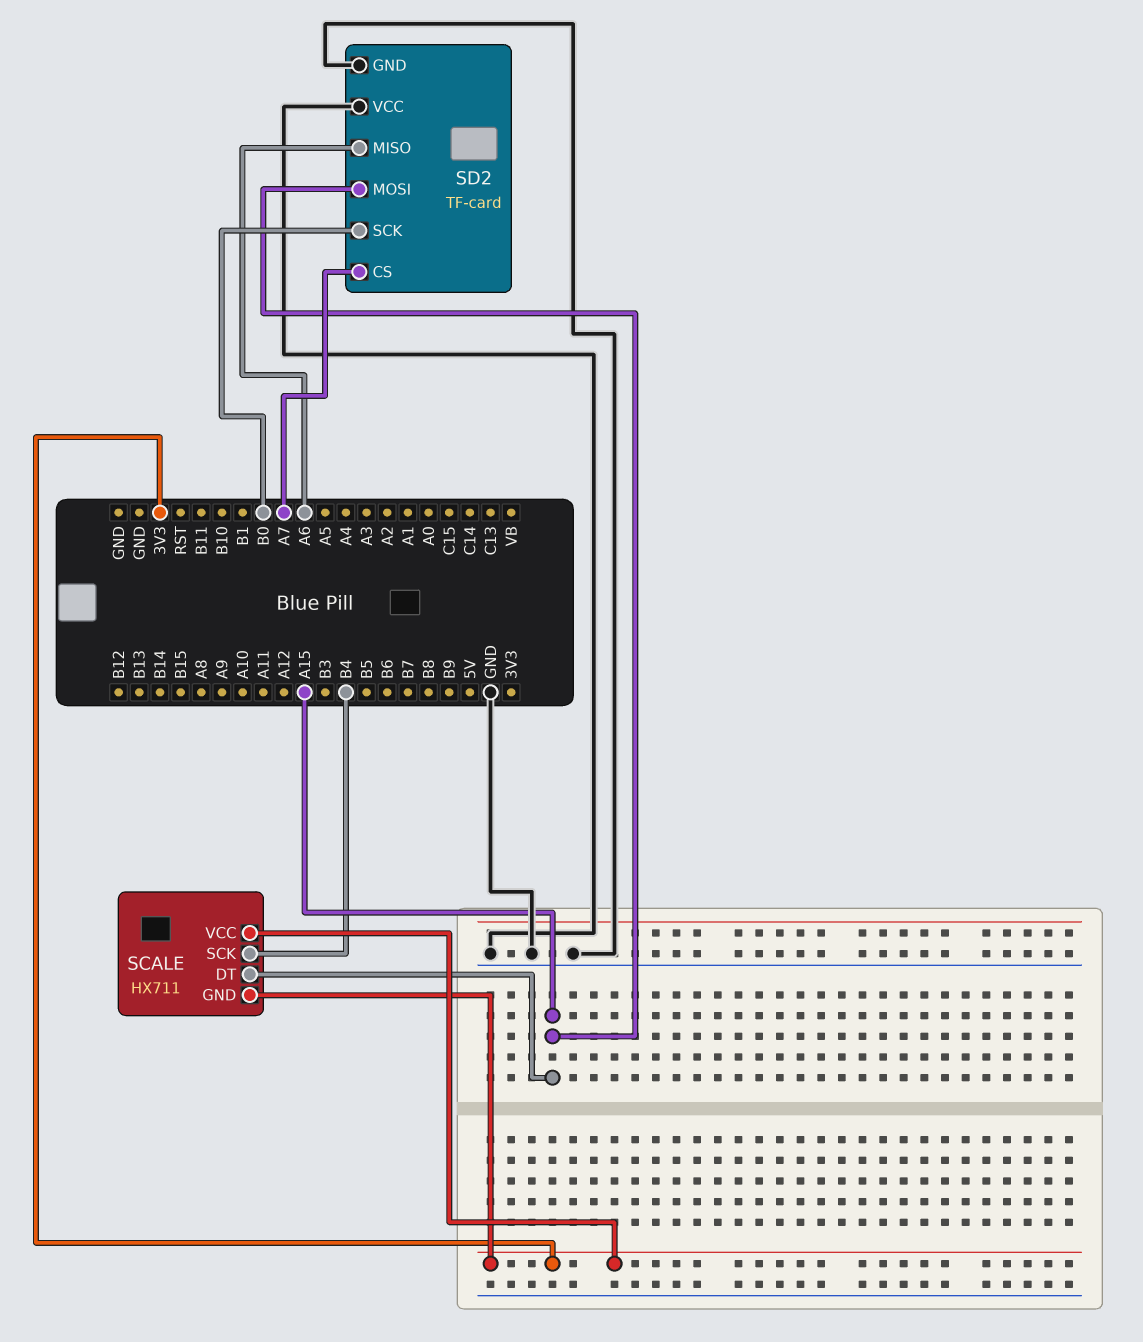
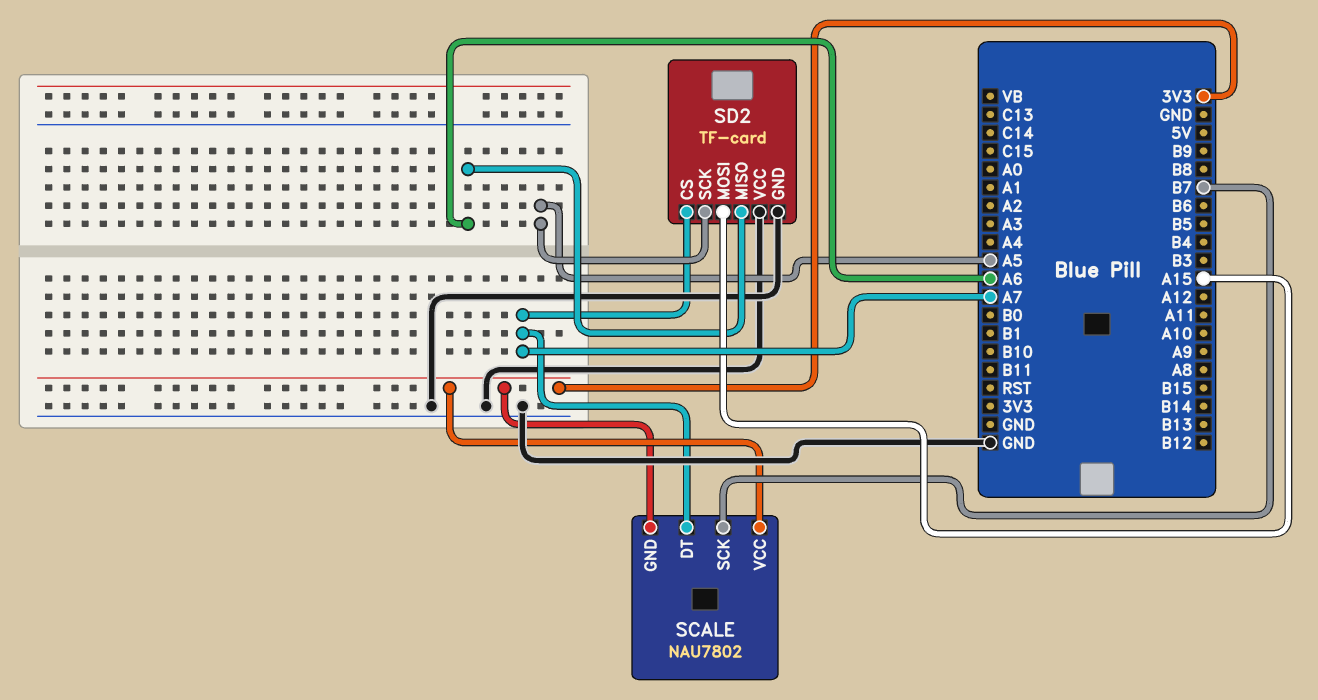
SCALE: HX711 -> NAU7802
SCALE pin DT: A15 -> A7
SCALE pin SCK: B4 -> B7
SD2 pin SCK: B0 -> A5

